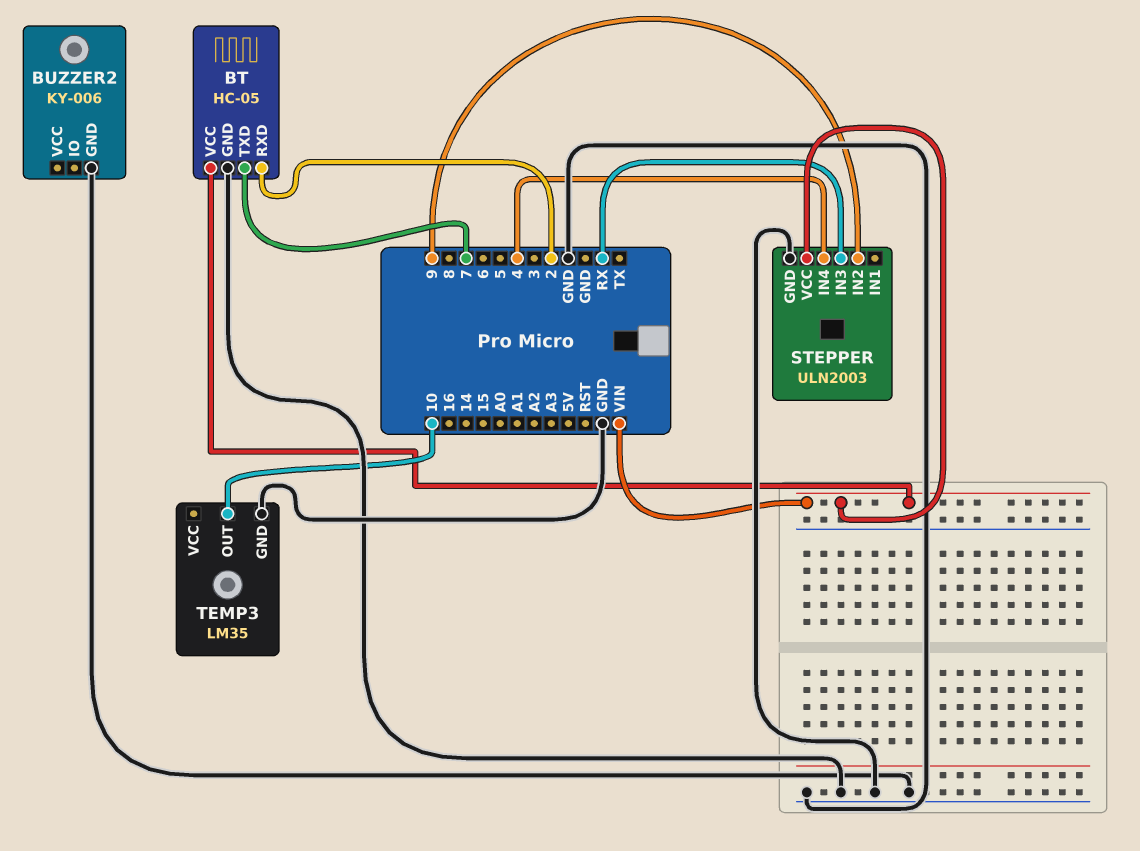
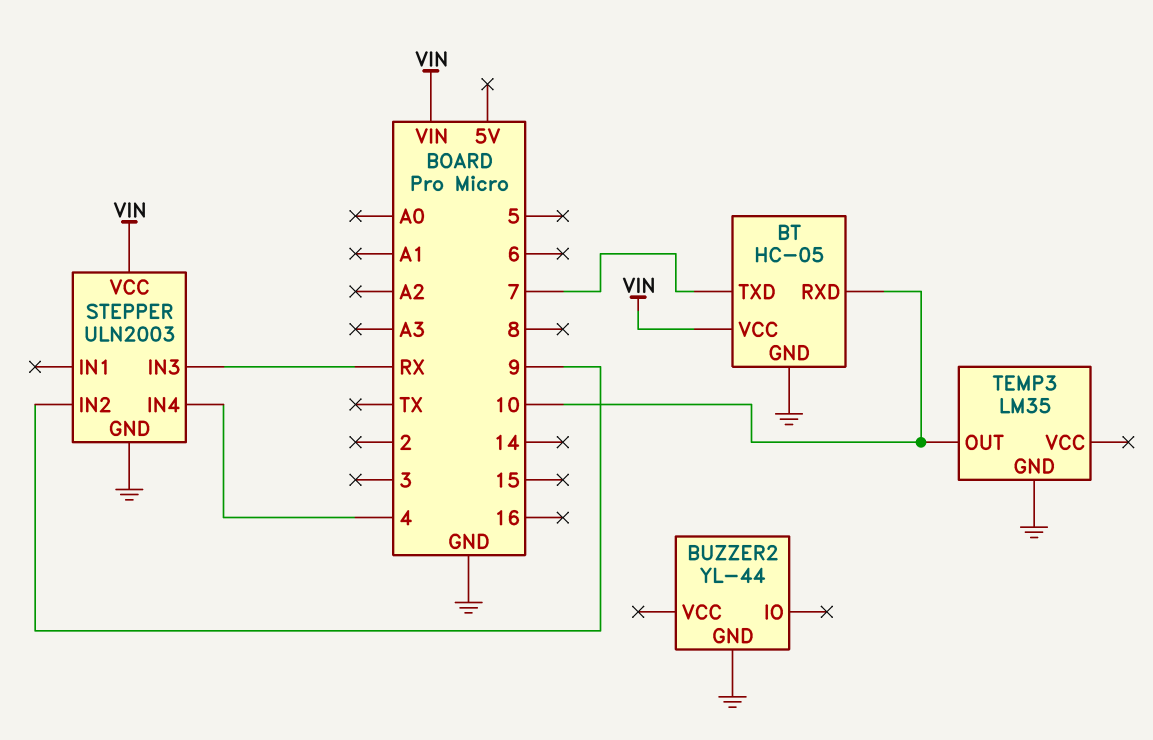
BT pin RXD: 2 -> 10
BUZZER2: KY-006 -> YL-44

